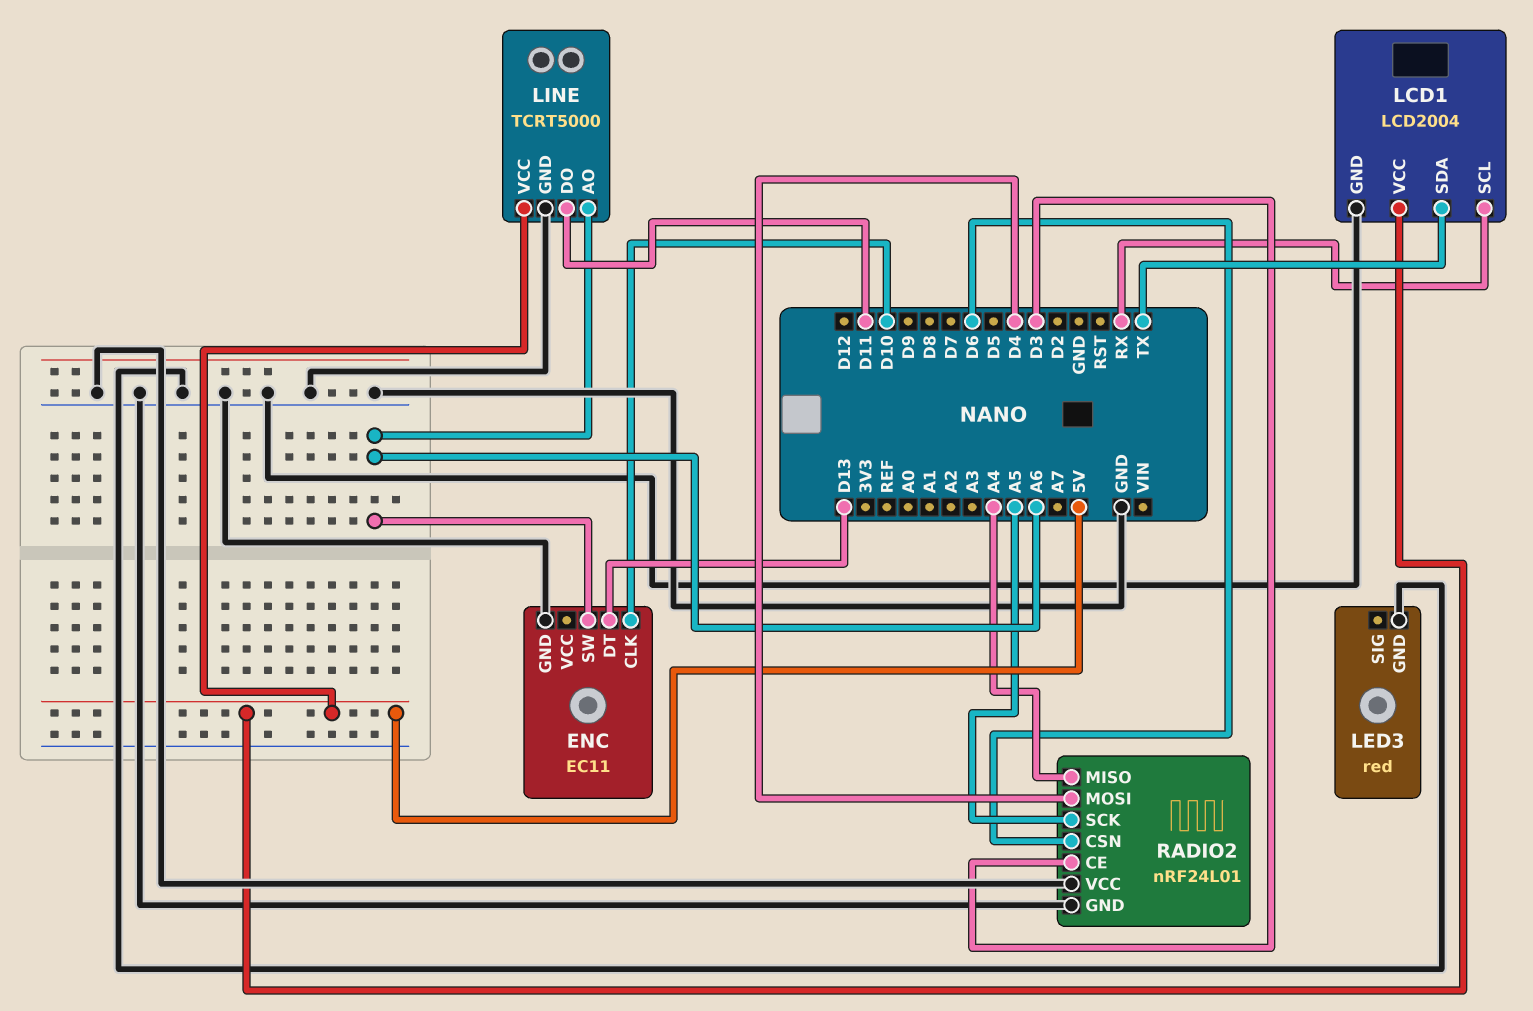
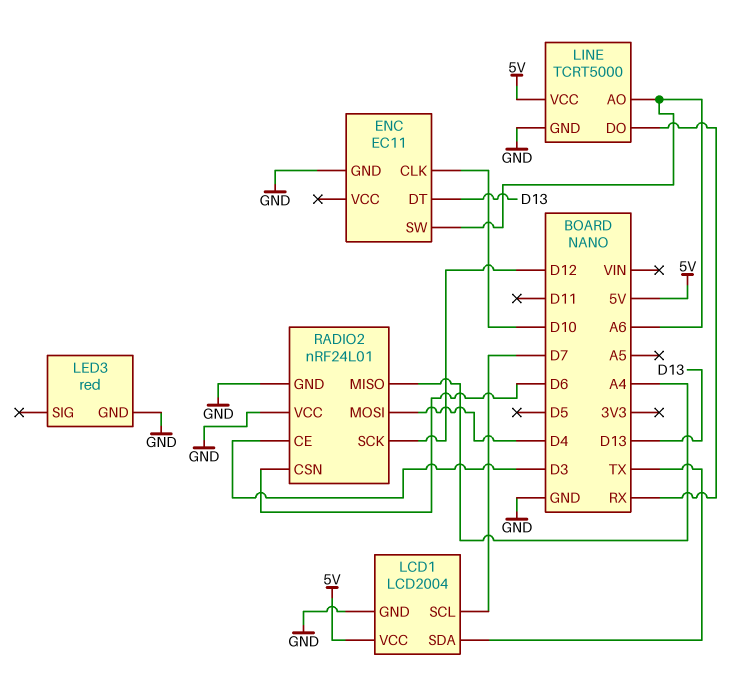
LCD1 pin SCL: RX -> D7
LINE pin DO: D11 -> RX
RADIO2 pin SCK: A5 -> D12

